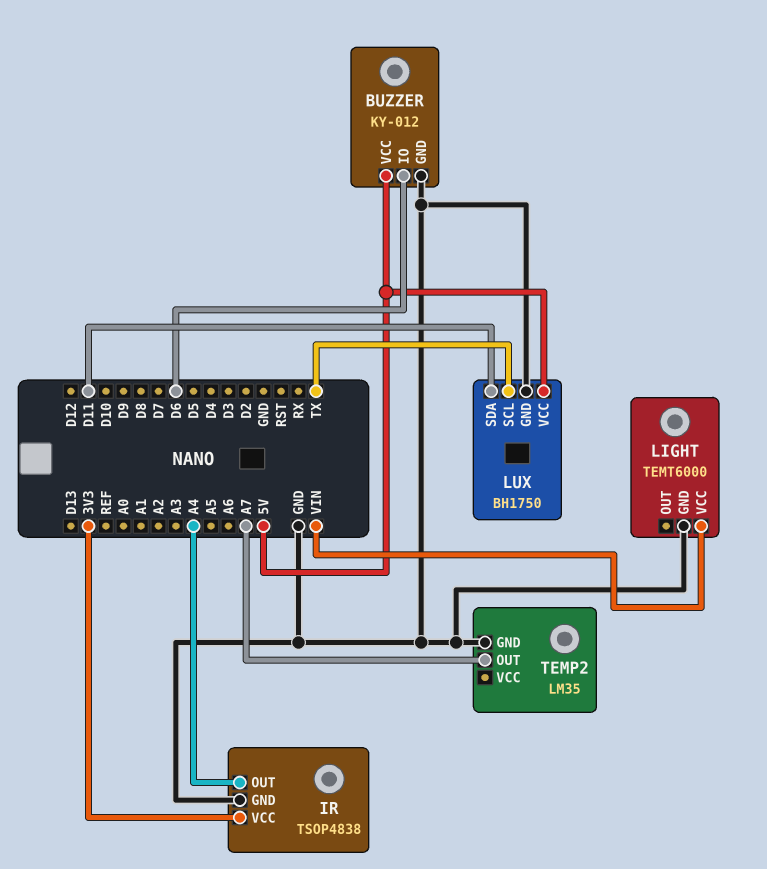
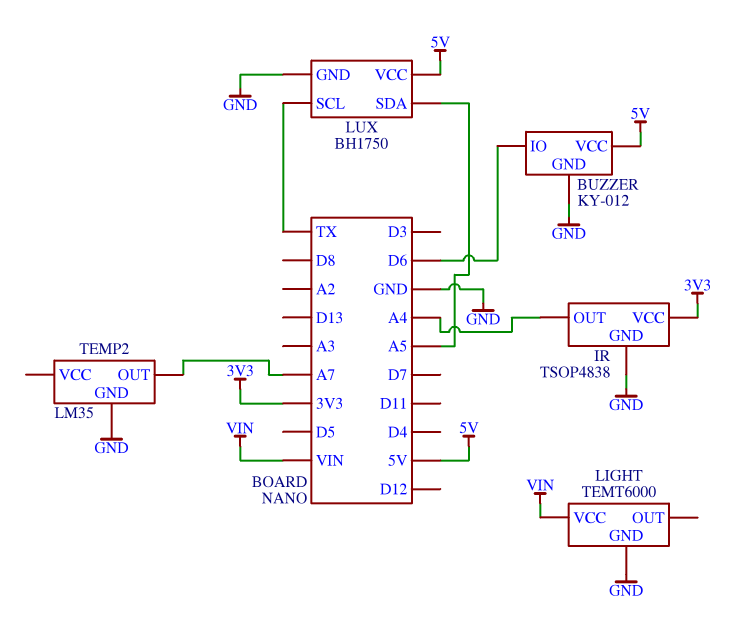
LUX pin SDA: D11 -> A5

